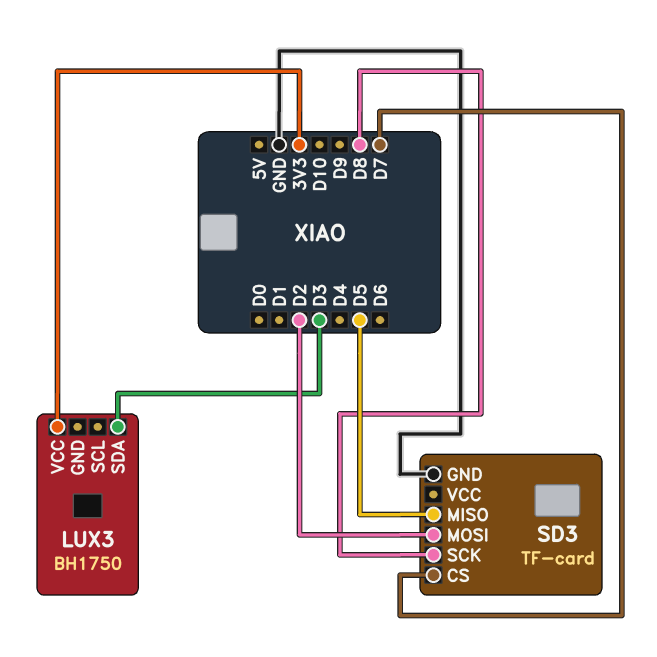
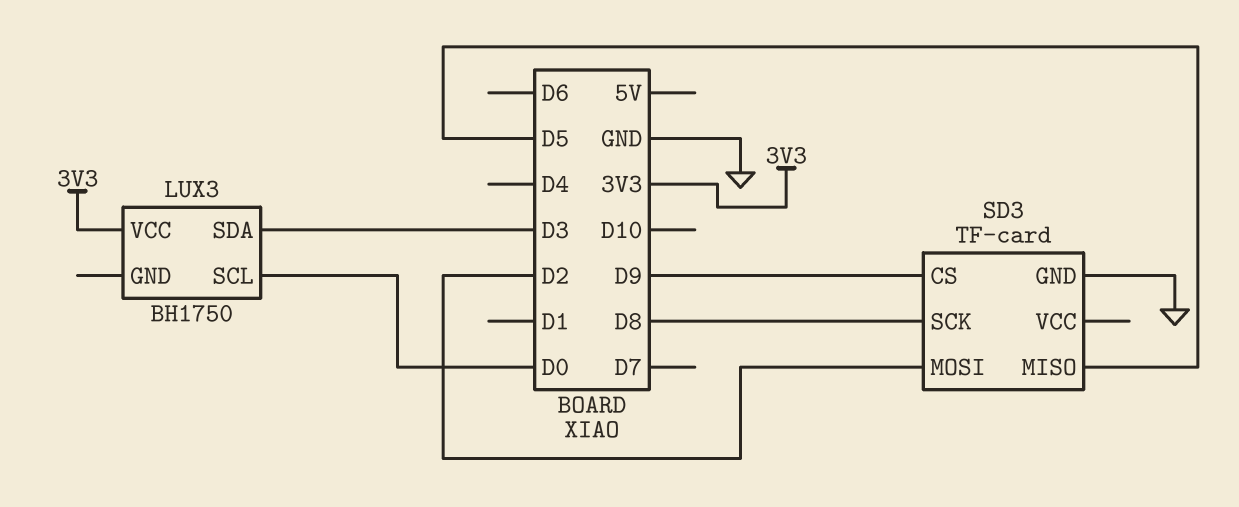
LUX3 pin SCL: none -> D0
SD3 pin CS: D7 -> D9

